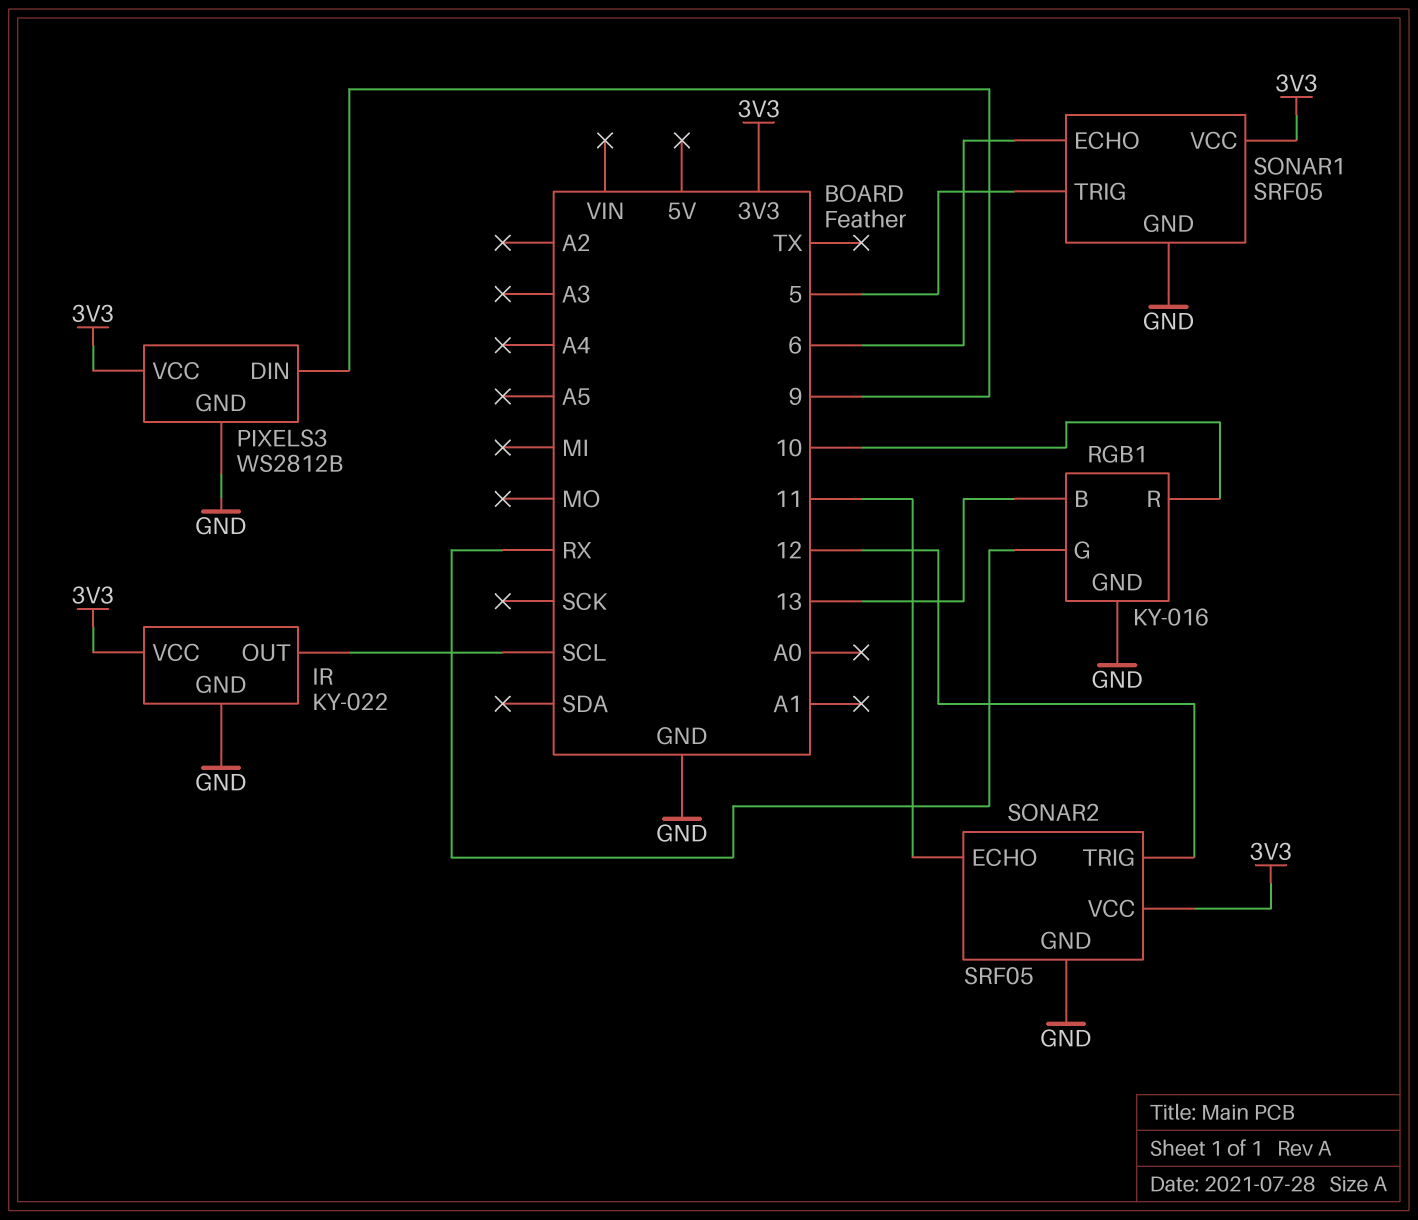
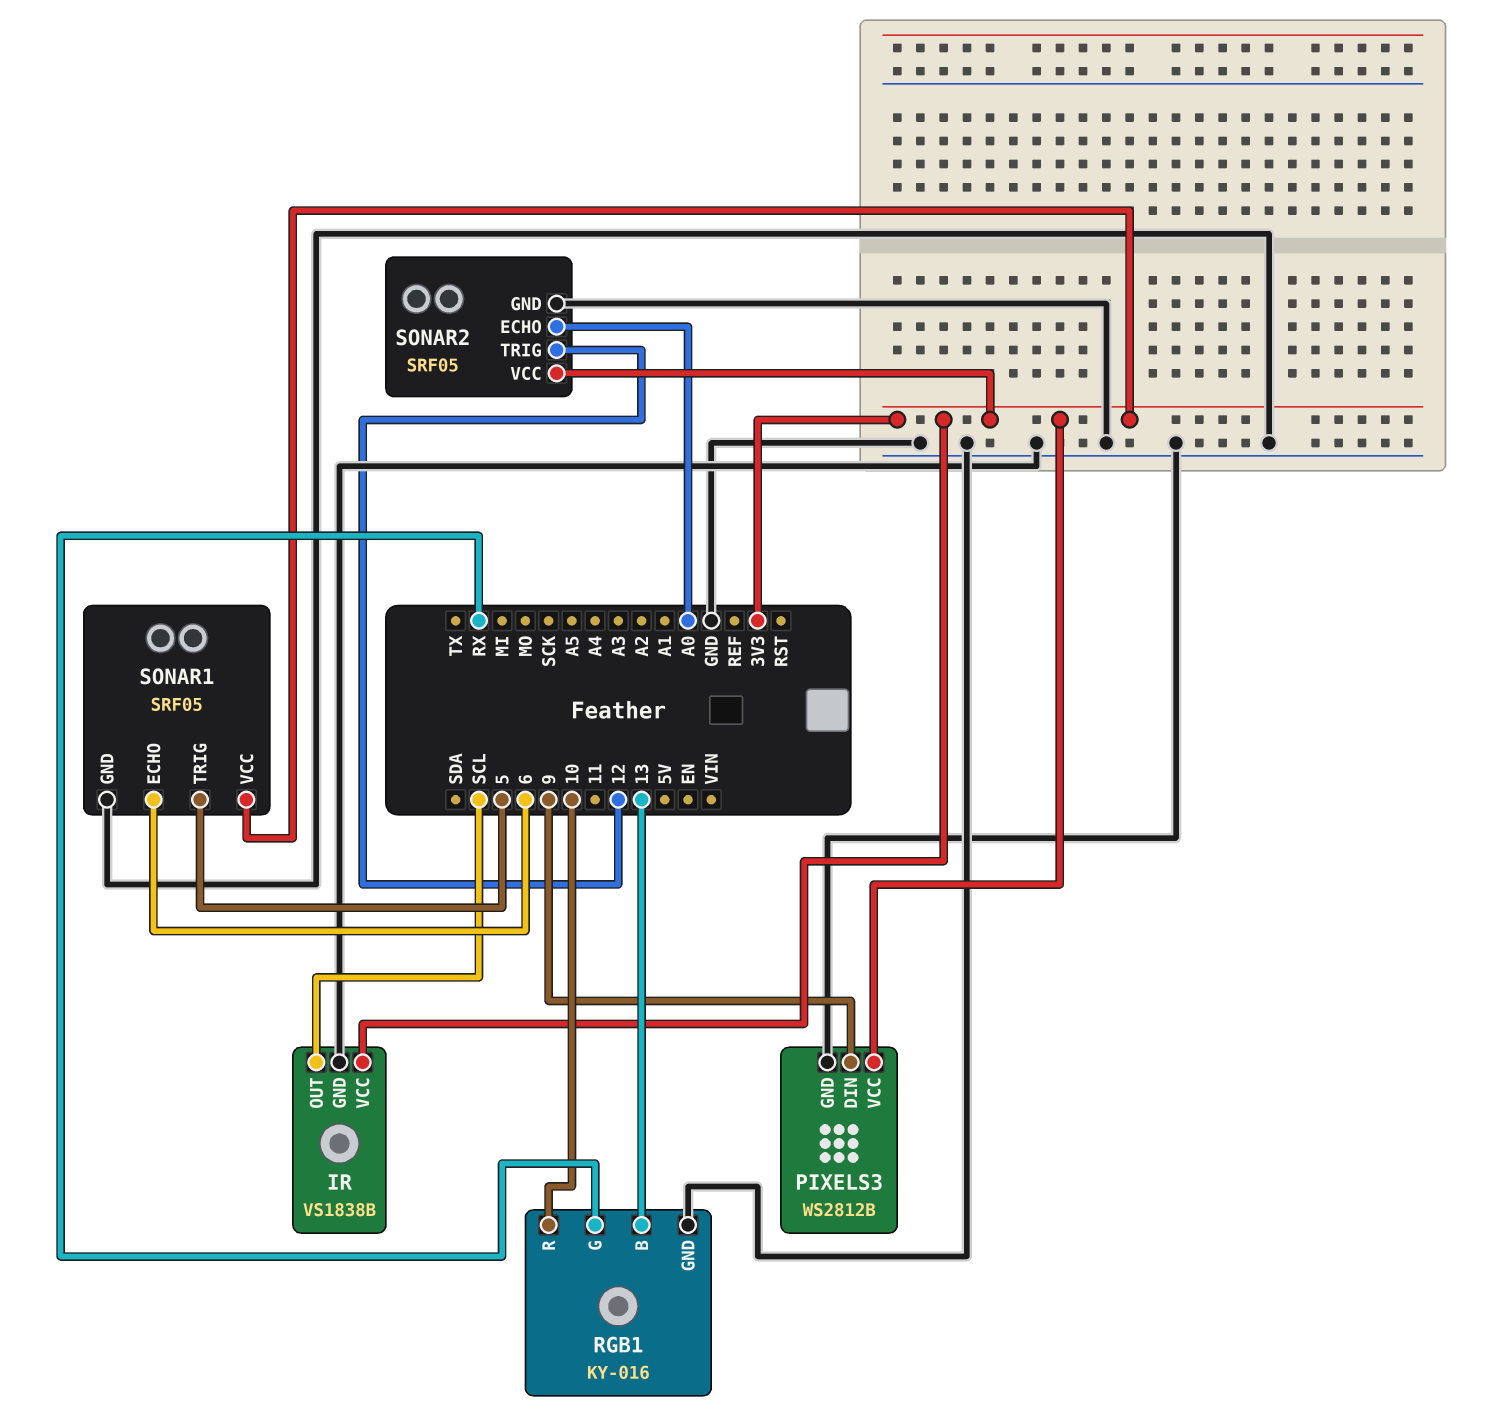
IR: KY-022 -> VS1838B
SONAR2 pin ECHO: 11 -> A0

